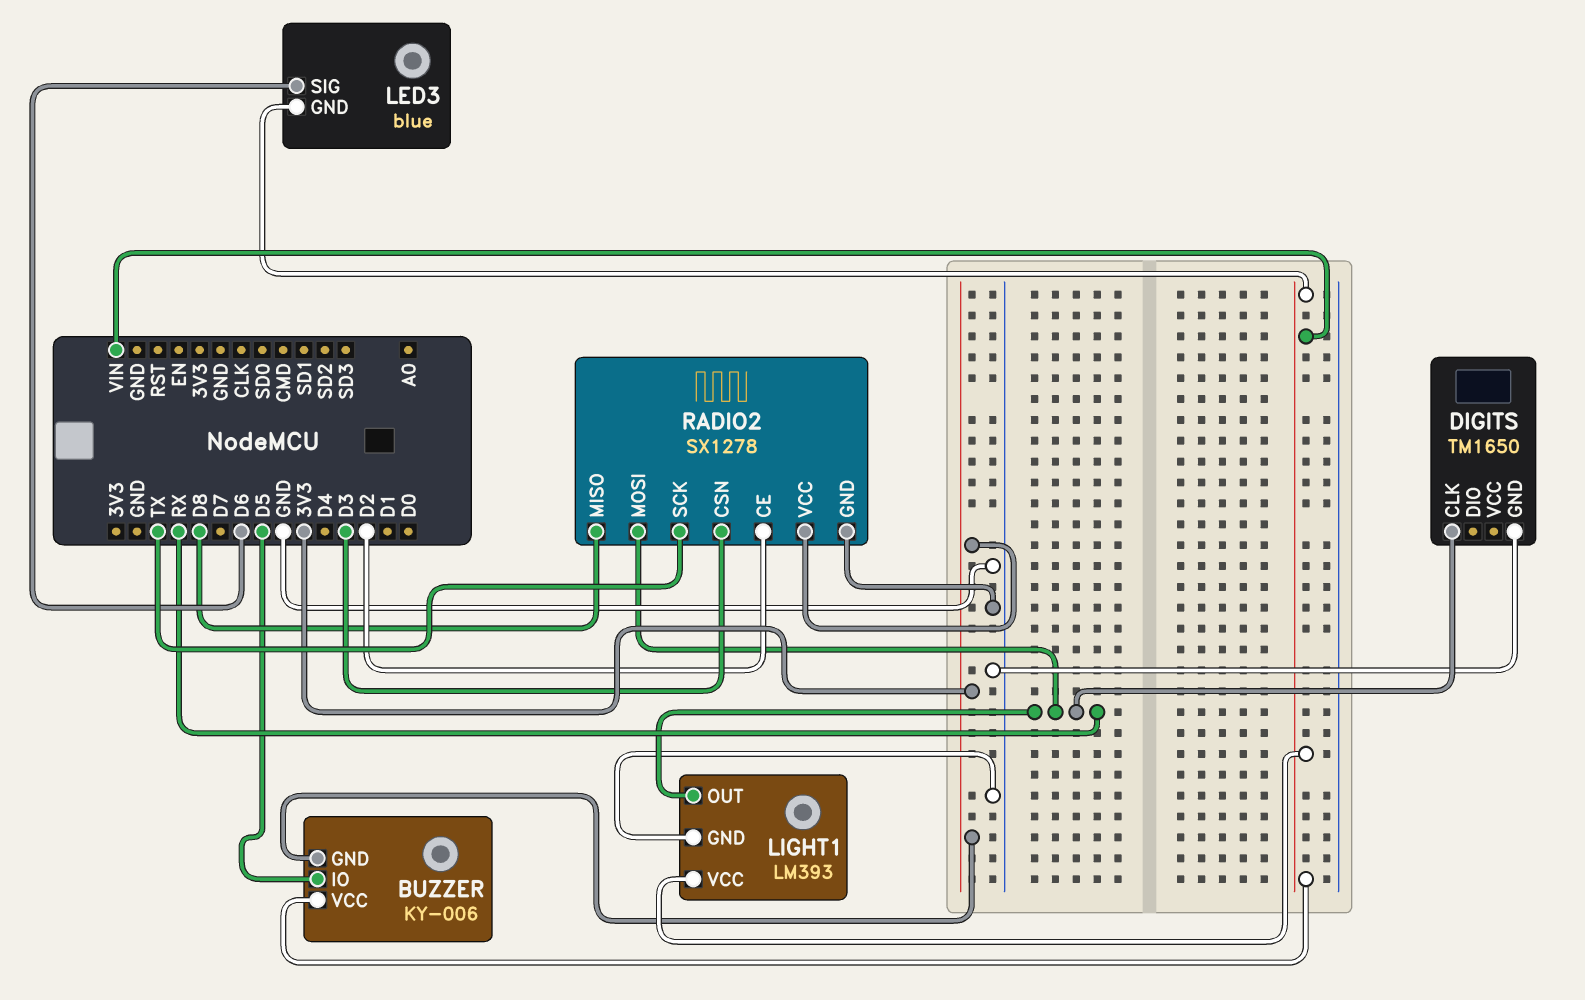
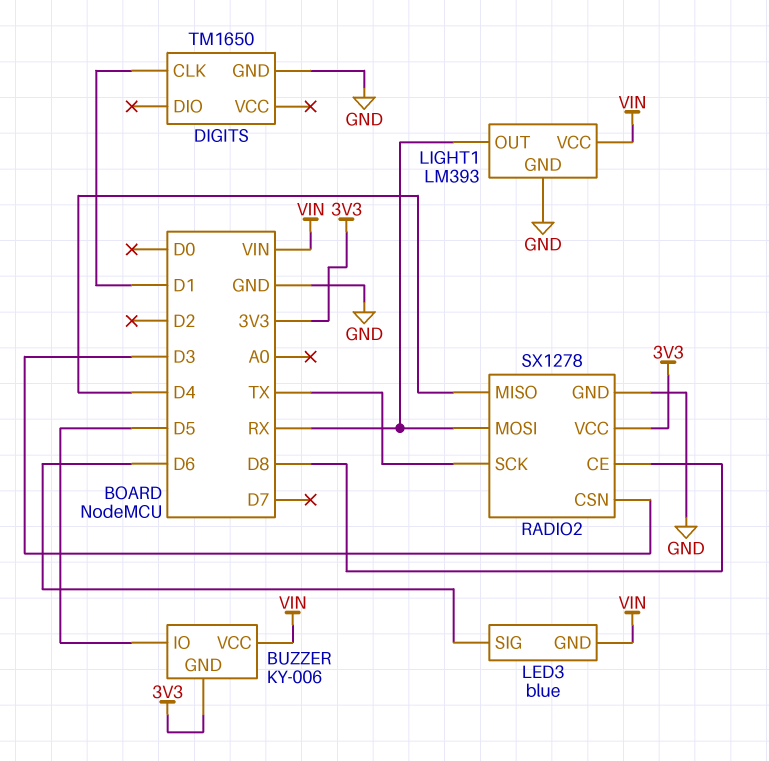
DIGITS pin CLK: RX -> D1
RADIO2 pin CE: D2 -> D8
RADIO2 pin MISO: D8 -> D4

